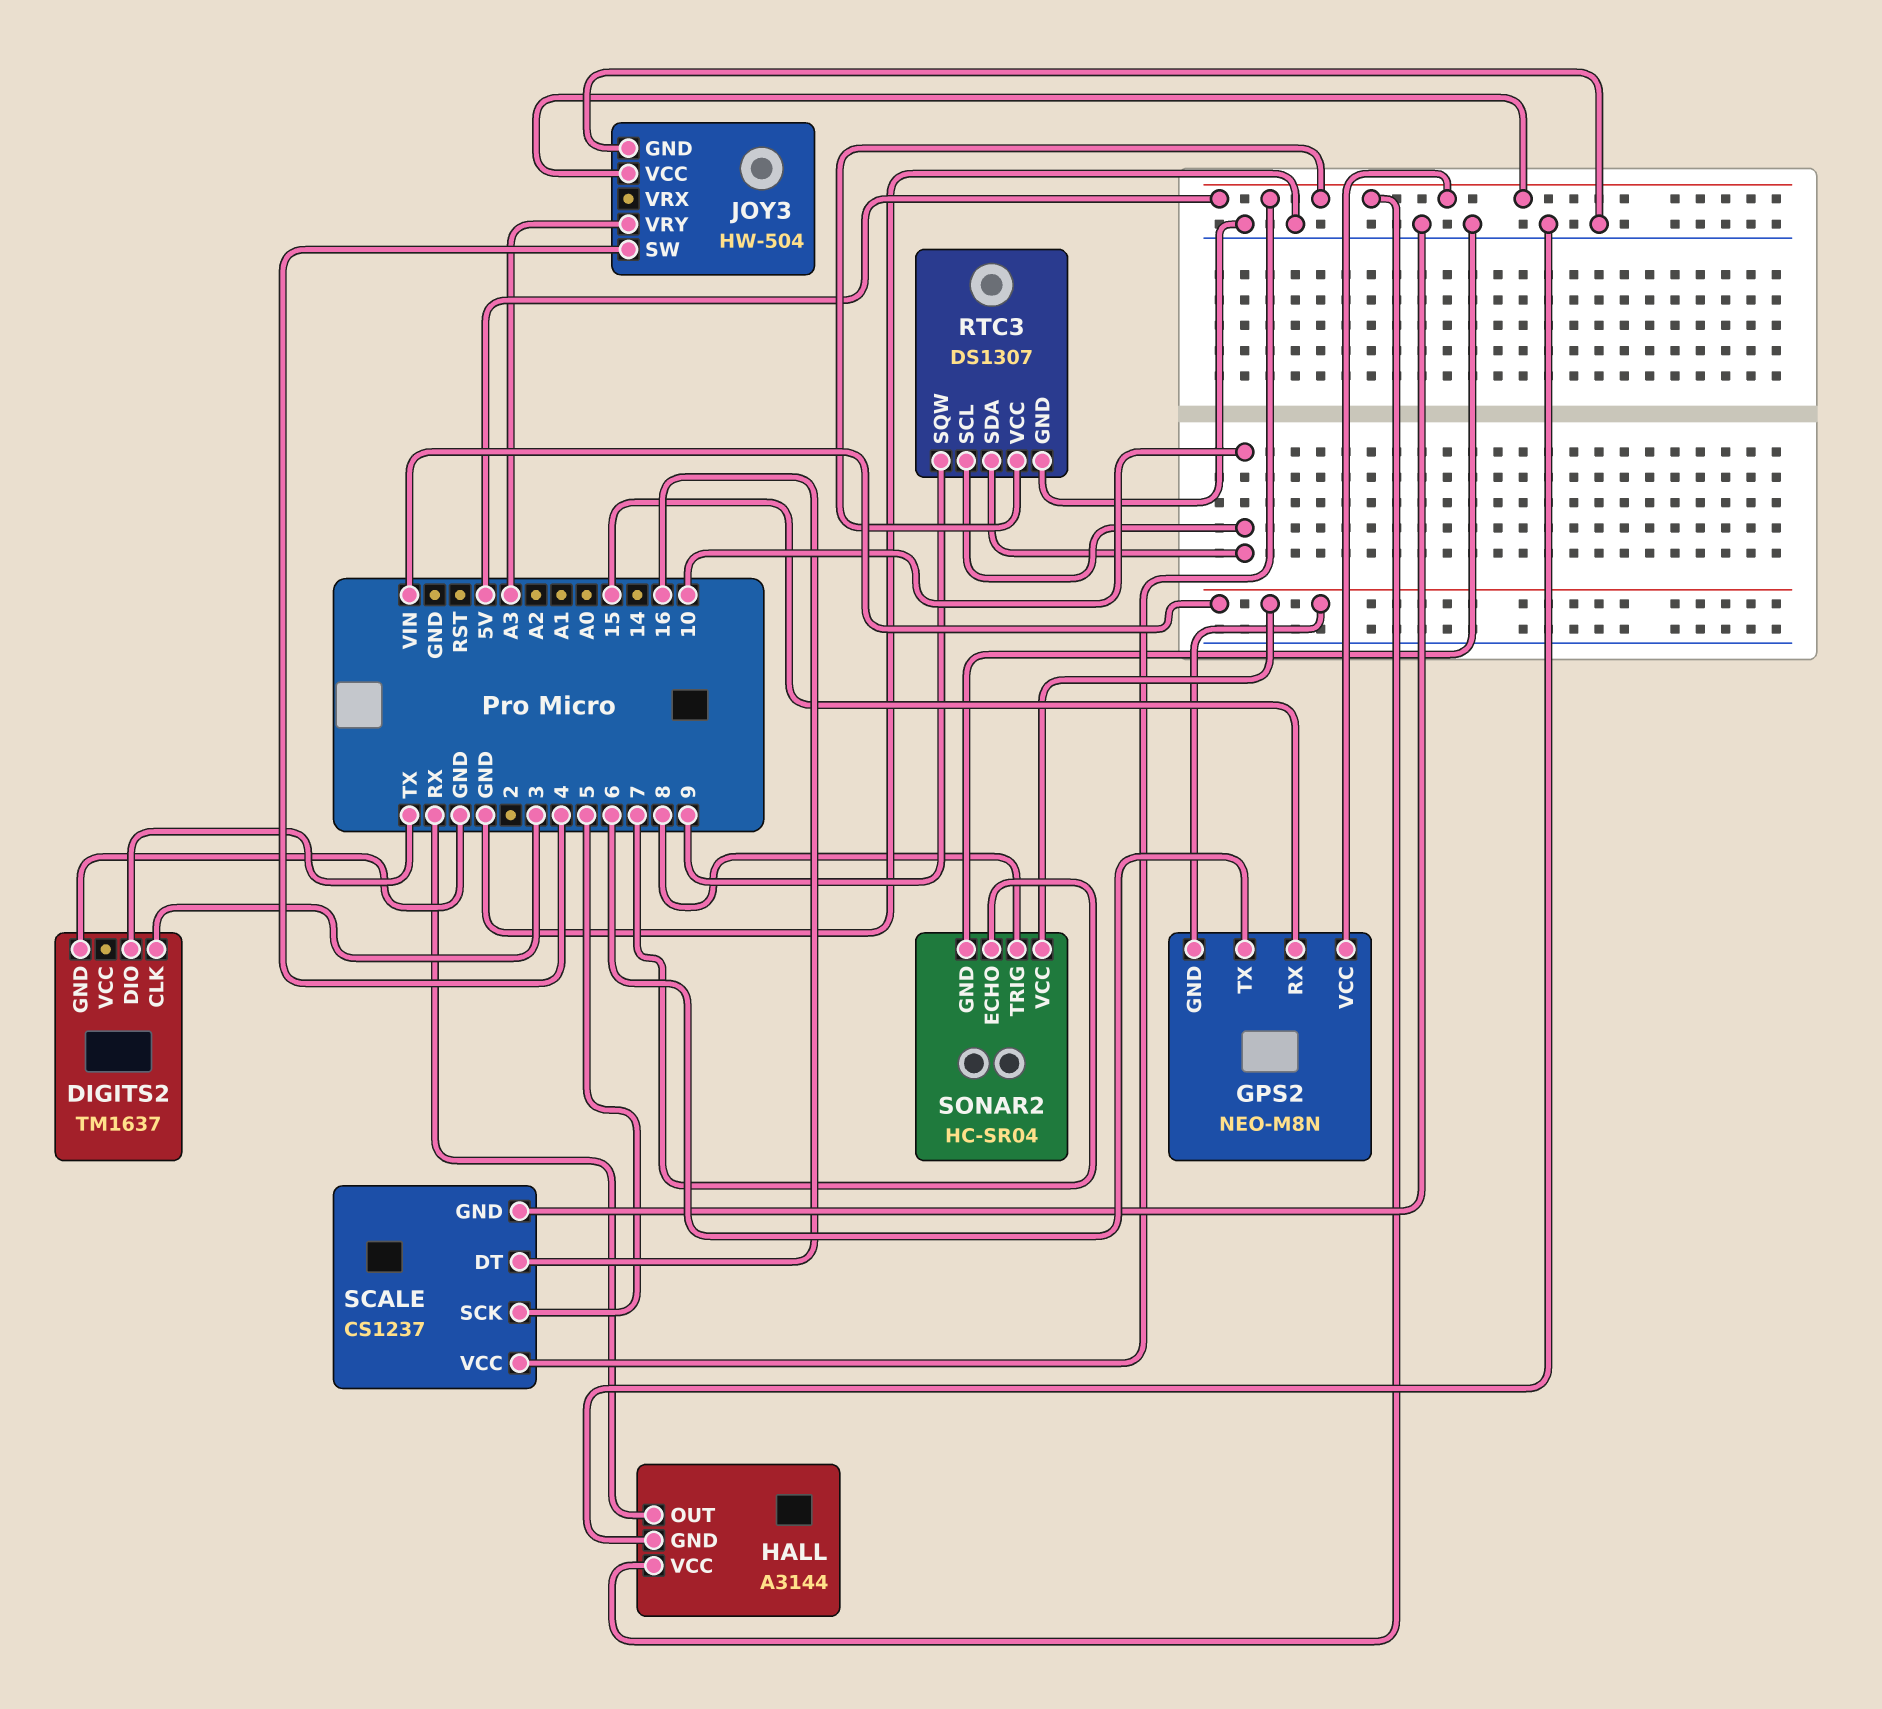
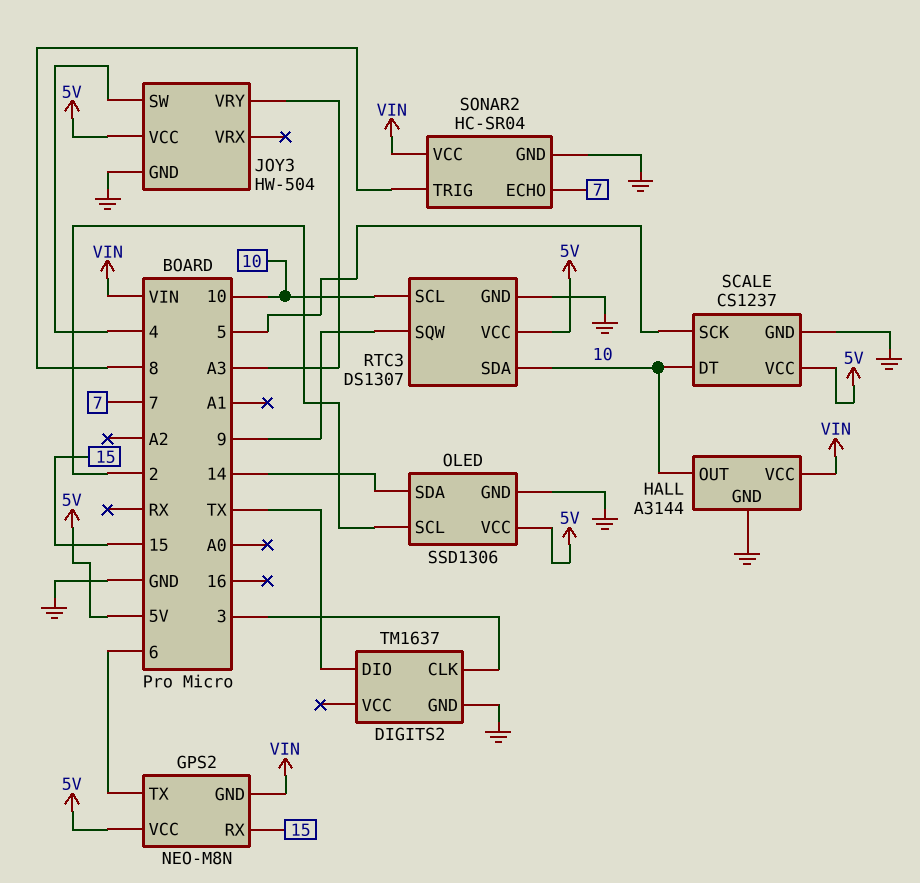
HALL pin OUT: RX -> 10
HALL pin VCC: 5V -> VIN
OLED: none -> SSD1306
OLED pin GND: none -> GND
OLED pin SCL: none -> 2
OLED pin SDA: none -> 14
OLED pin VCC: none -> 5V
SCALE pin DT: 16 -> 10

